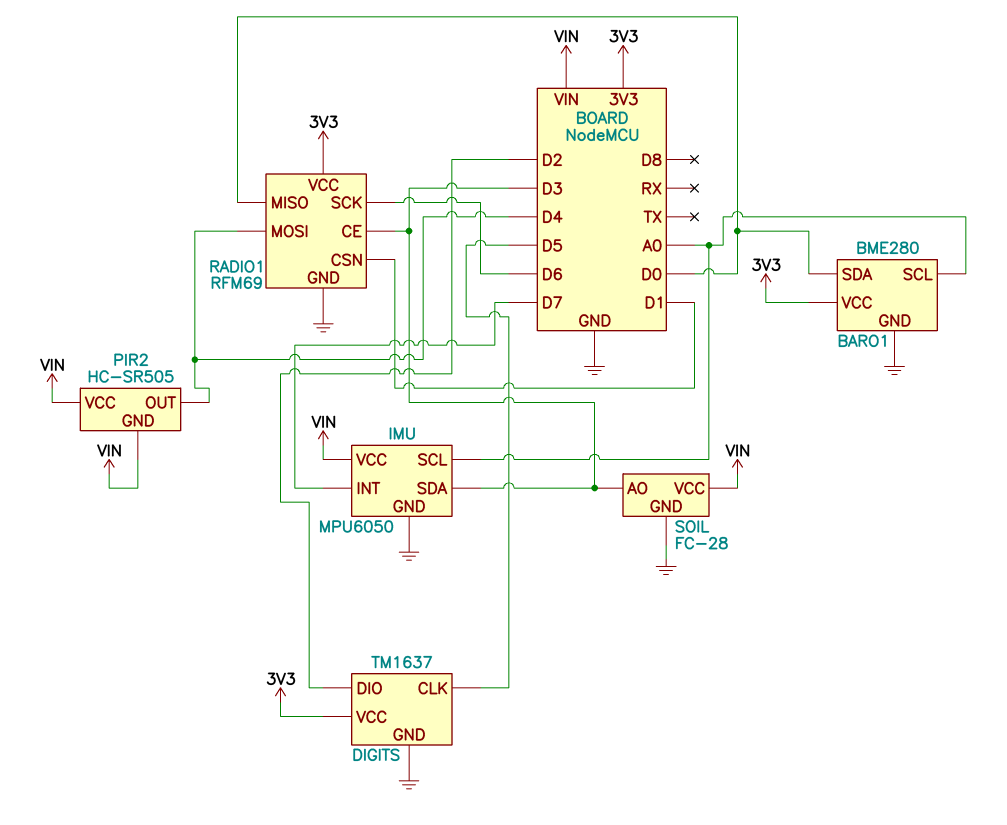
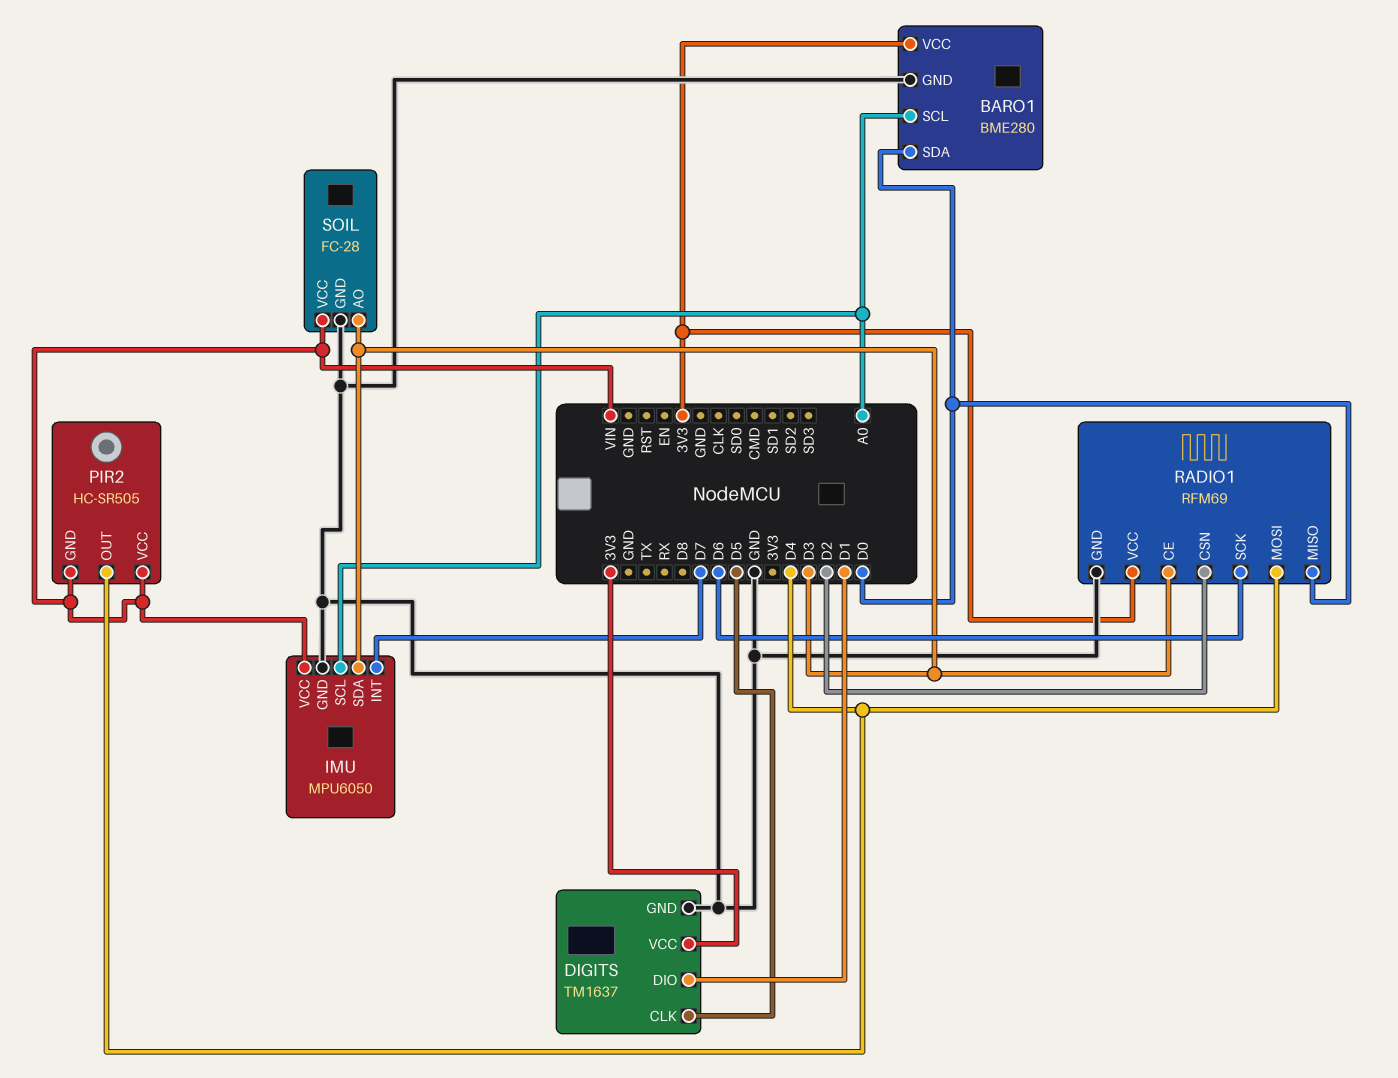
DIGITS pin DIO: D2 -> D1
RADIO1 pin CSN: D1 -> D2

